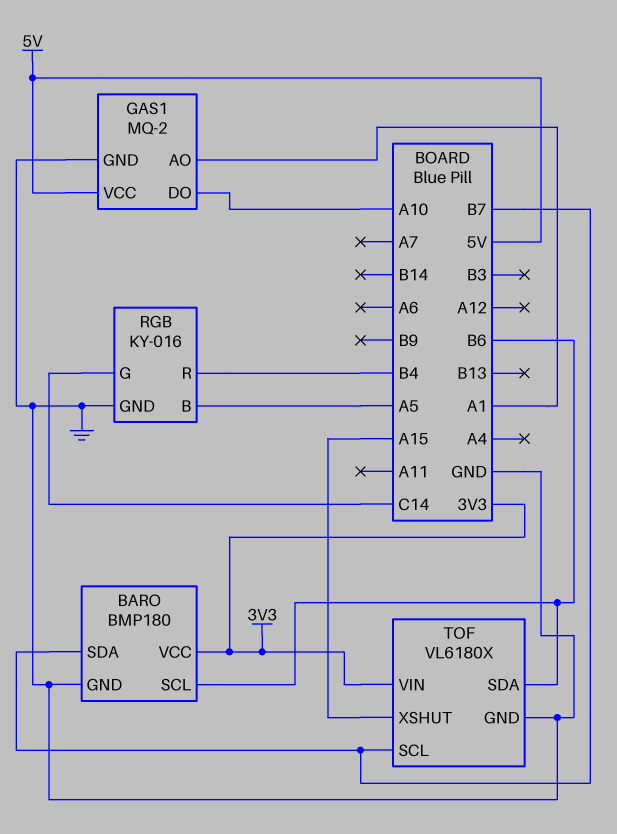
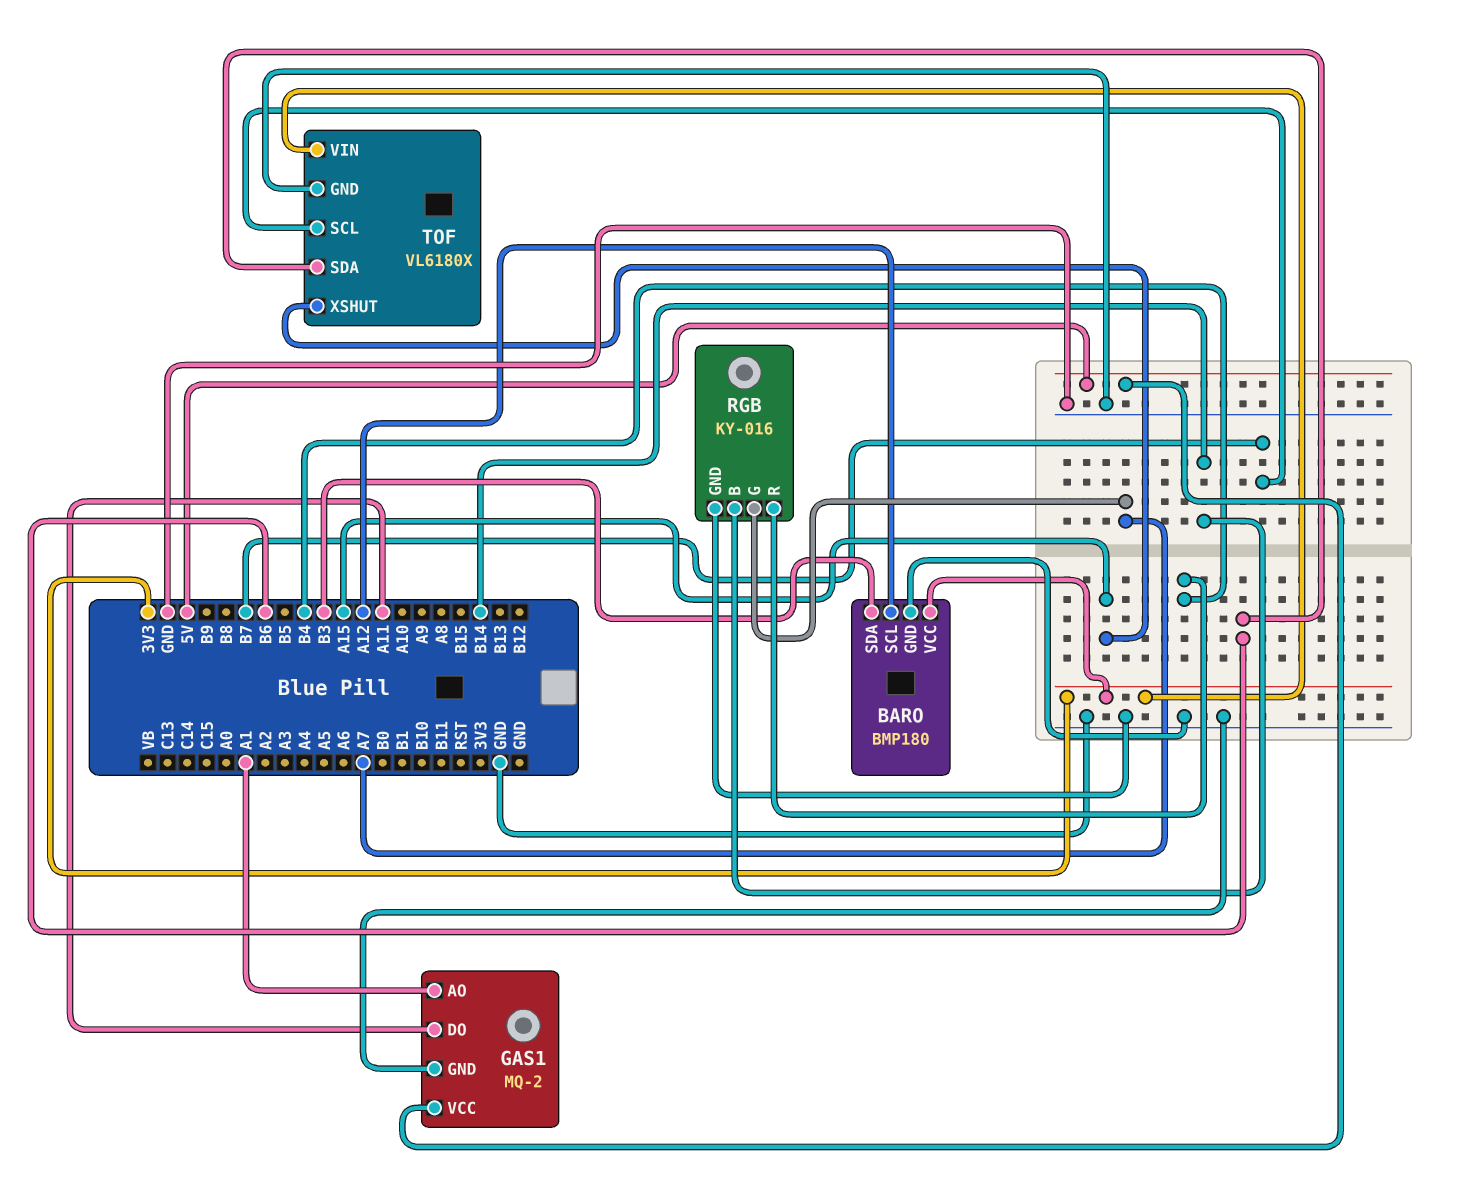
BARO pin SCL: B6 -> A12
BARO pin SDA: B7 -> B3
GAS1 pin DO: A10 -> A11
RGB pin B: A5 -> B14
RGB pin G: C14 -> A7

